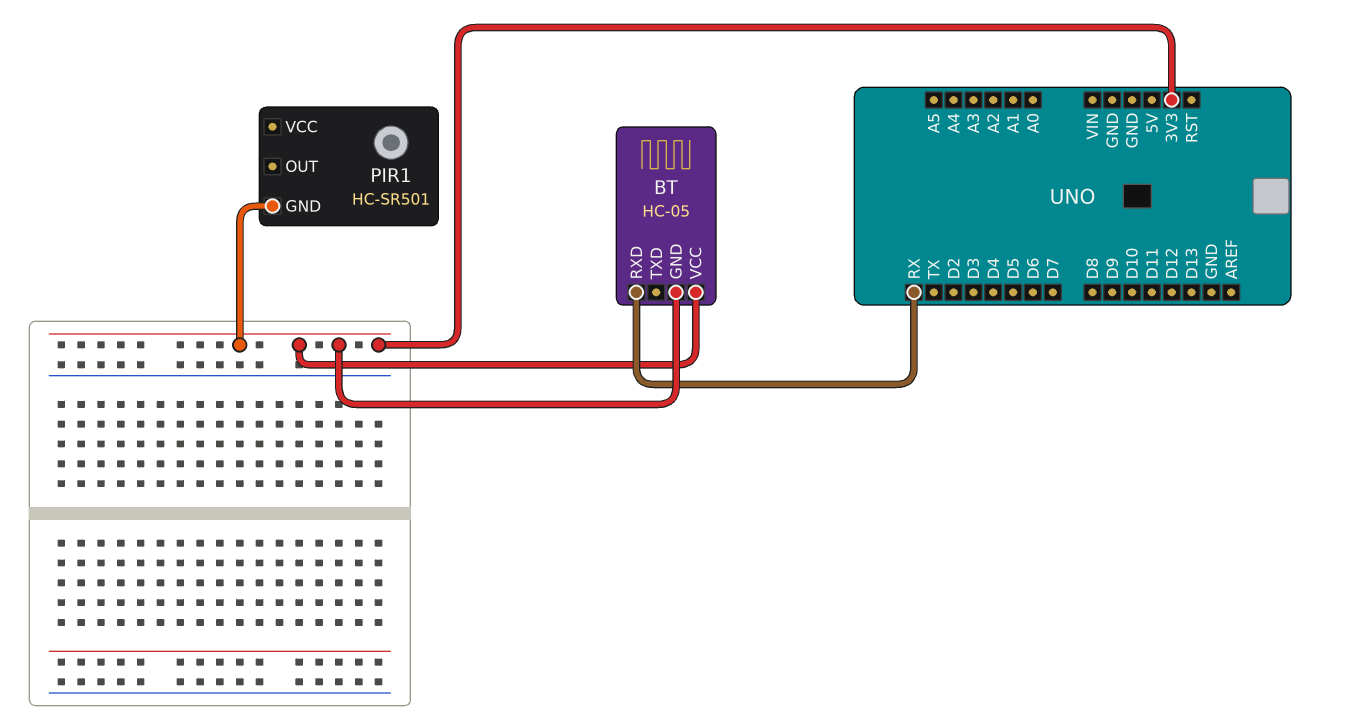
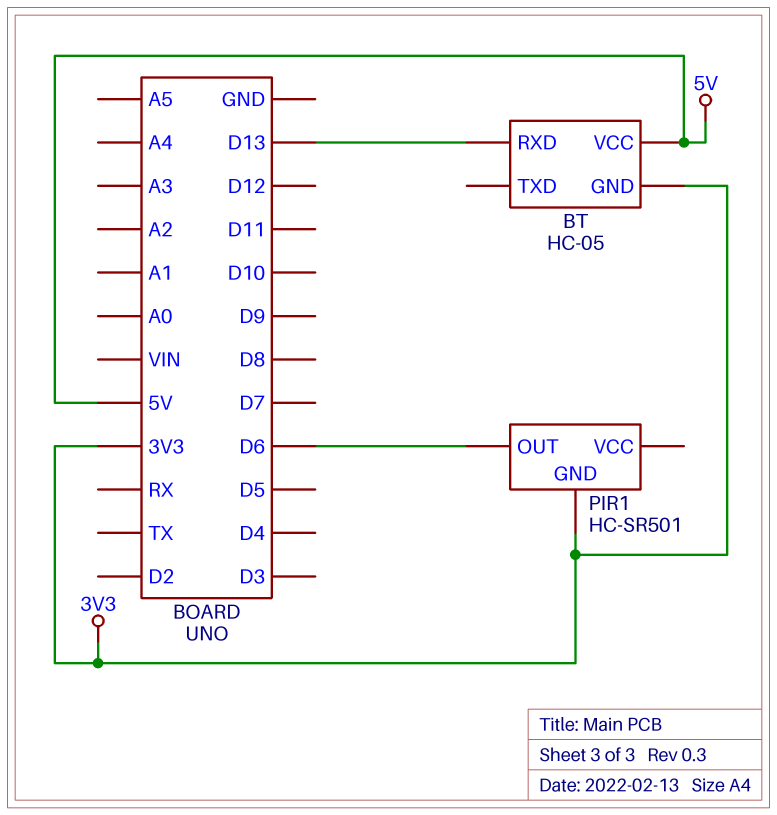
BT pin RXD: RX -> D13
BT pin VCC: 3V3 -> 5V
PIR1 pin OUT: none -> D6

